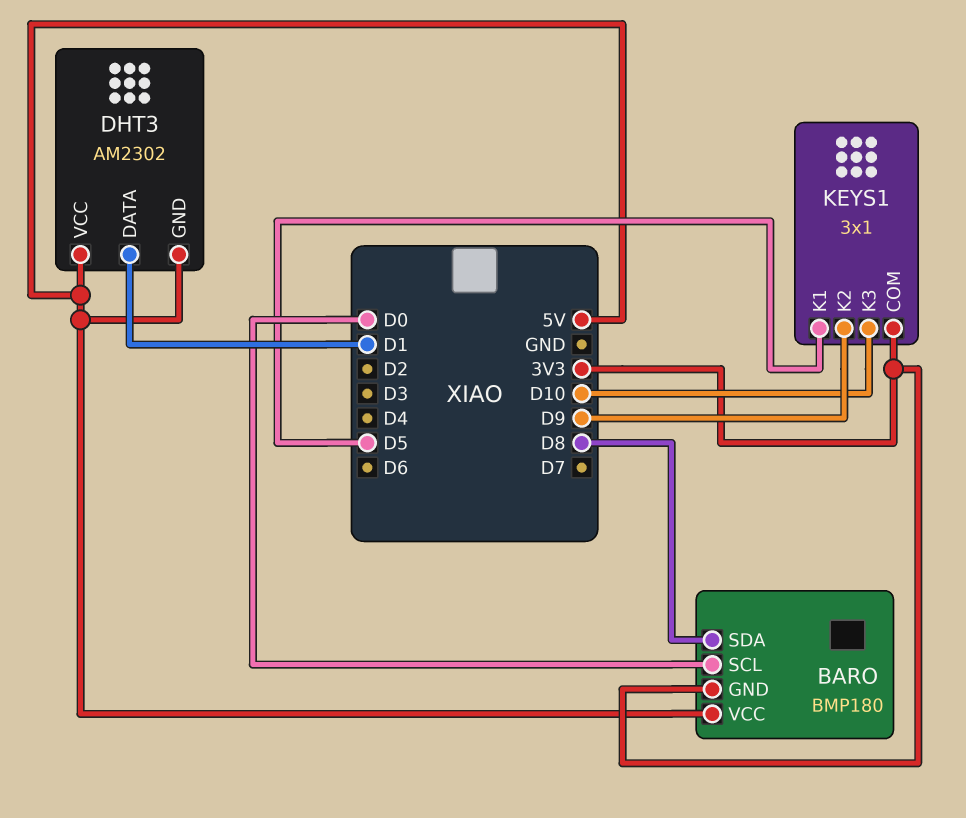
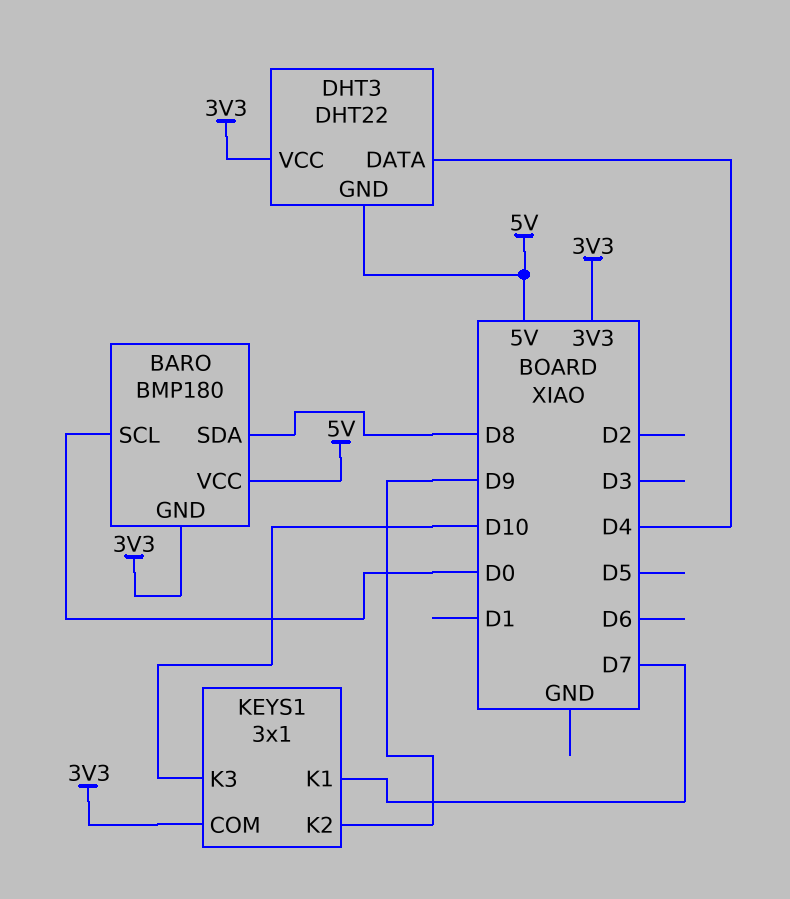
DHT3: AM2302 -> DHT22
DHT3 pin DATA: D1 -> D4
DHT3 pin VCC: 5V -> 3V3
KEYS1 pin K1: D5 -> D7

